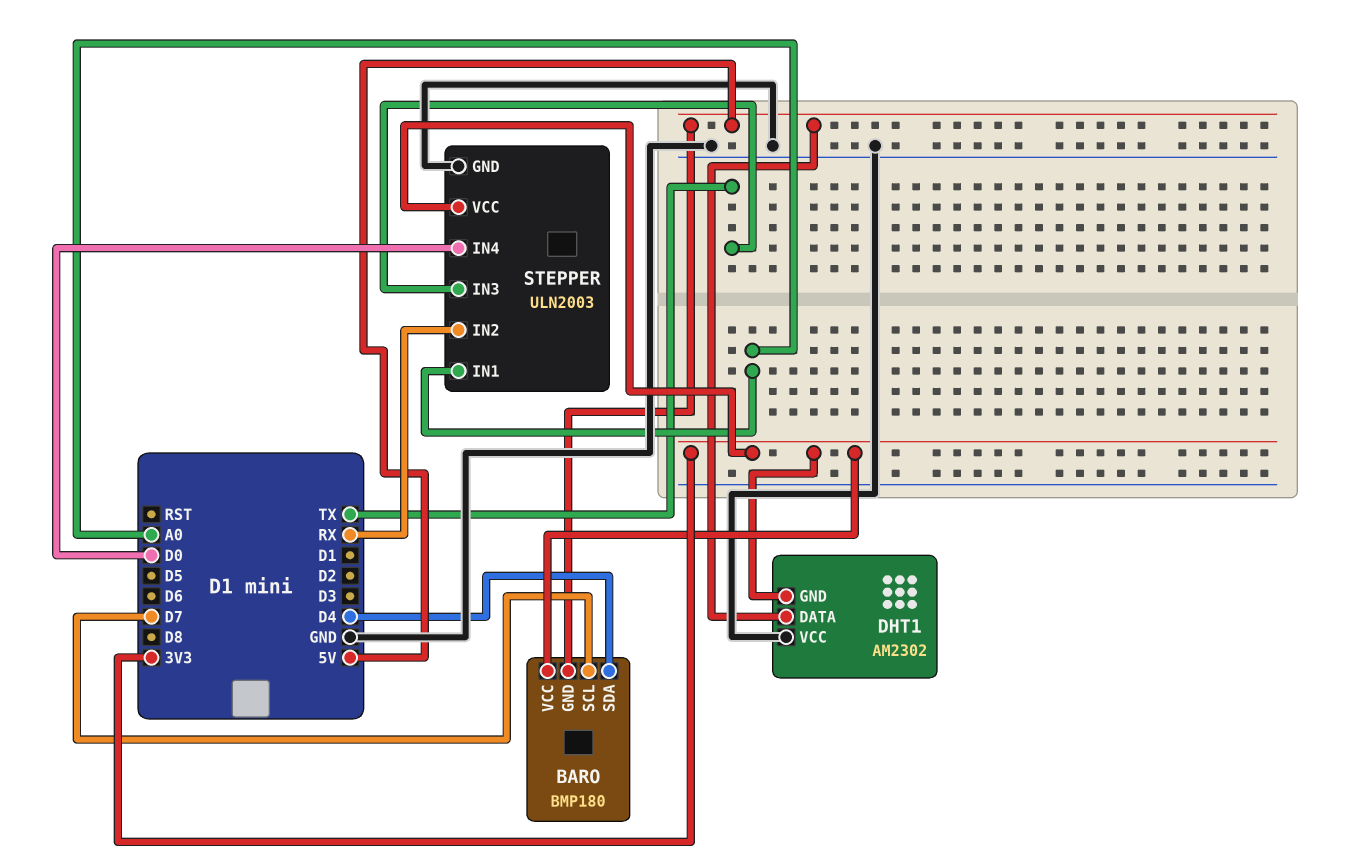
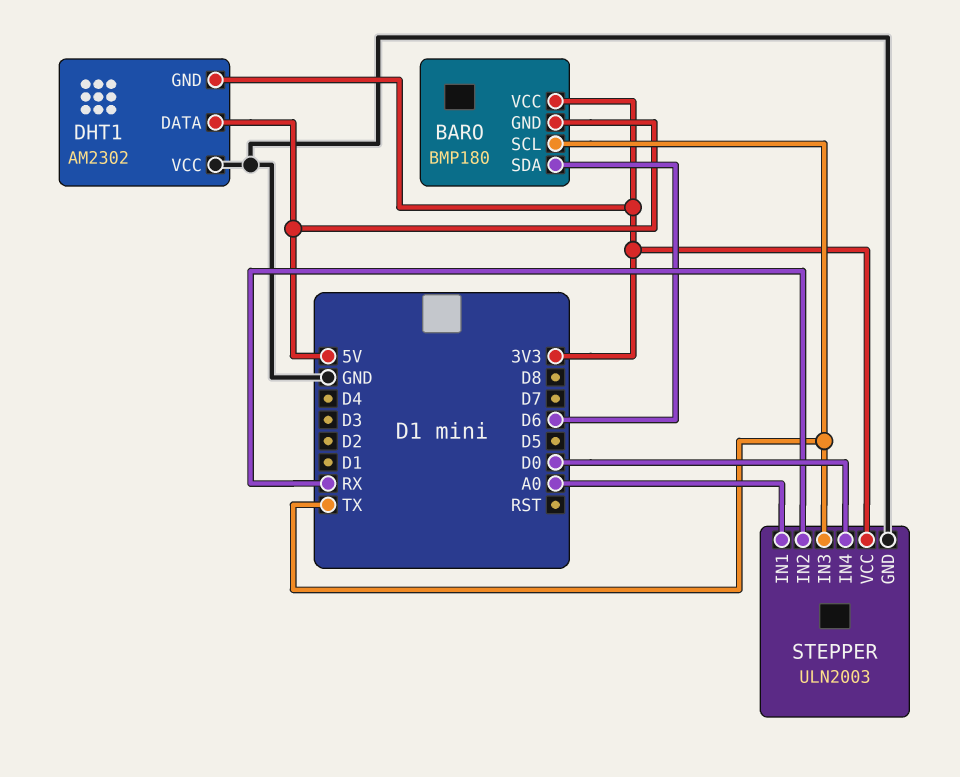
BARO pin SCL: D7 -> TX
BARO pin SDA: D4 -> D6

